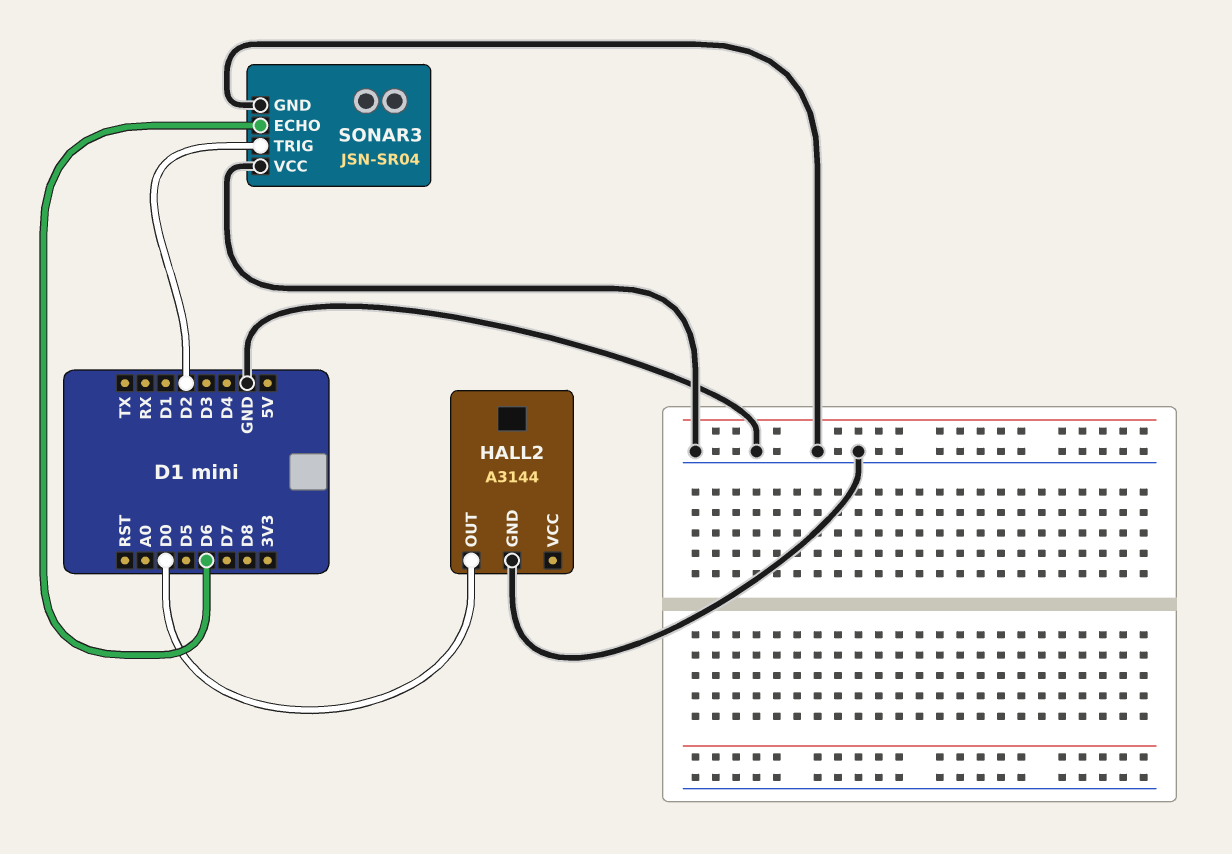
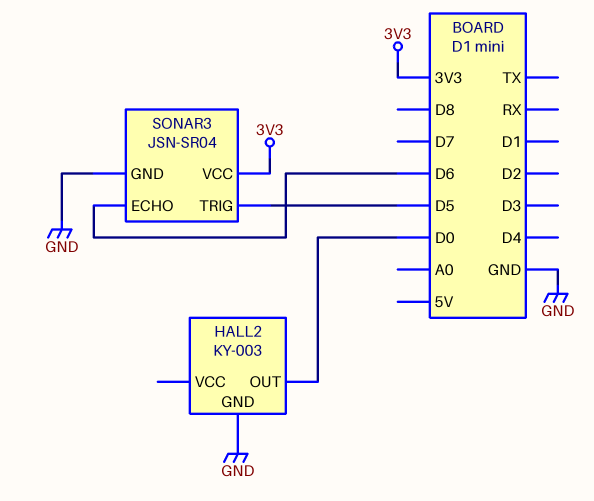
HALL2: A3144 -> KY-003
SONAR3 pin TRIG: D2 -> D5
SONAR3 pin VCC: GND -> 3V3

